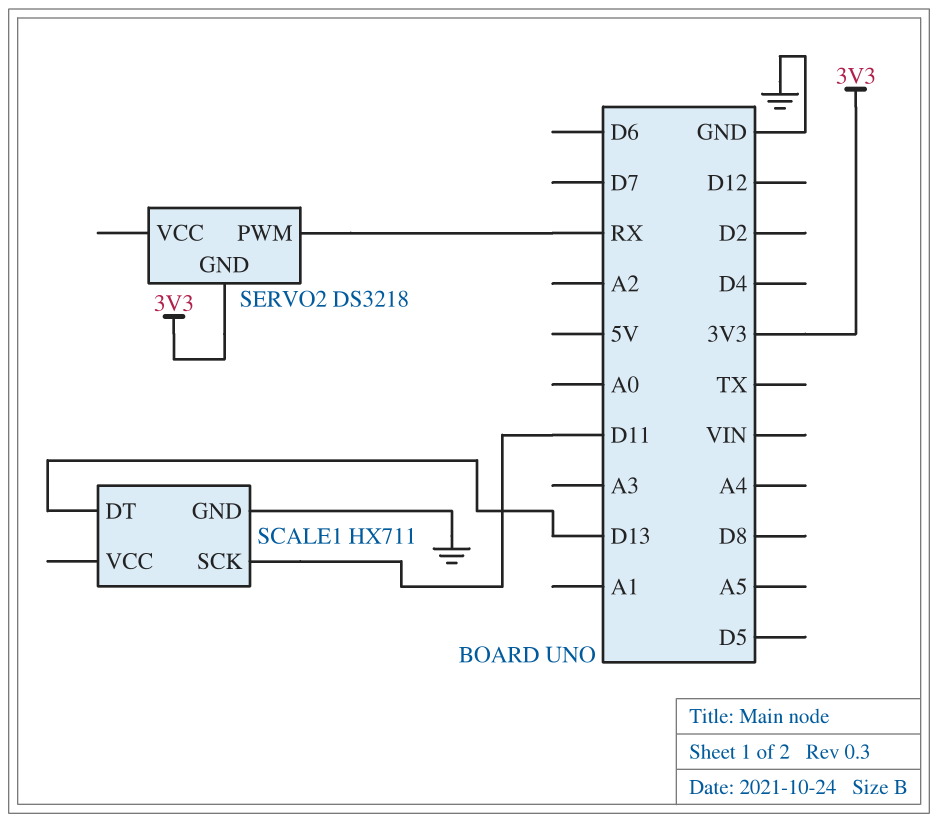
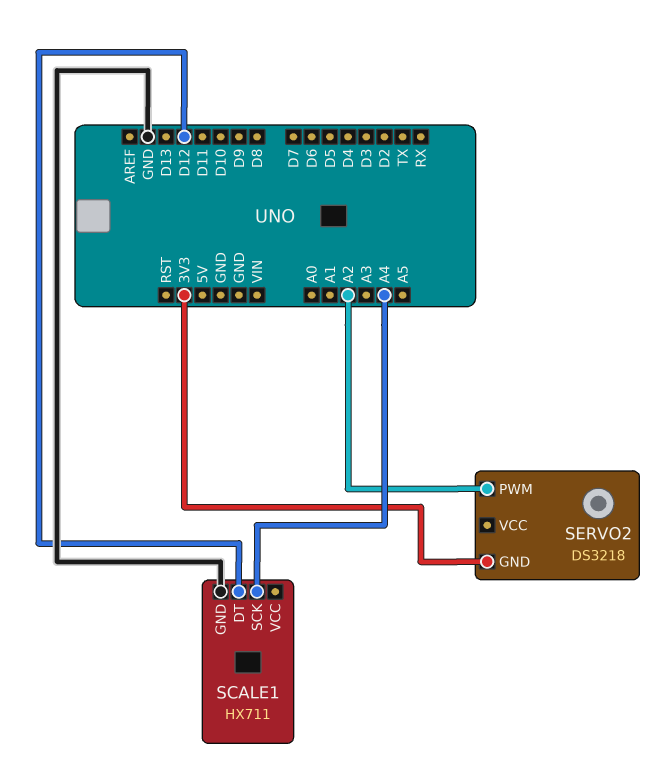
SCALE1 pin DT: D13 -> D12
SCALE1 pin SCK: D11 -> A4
SERVO2 pin PWM: RX -> A2

